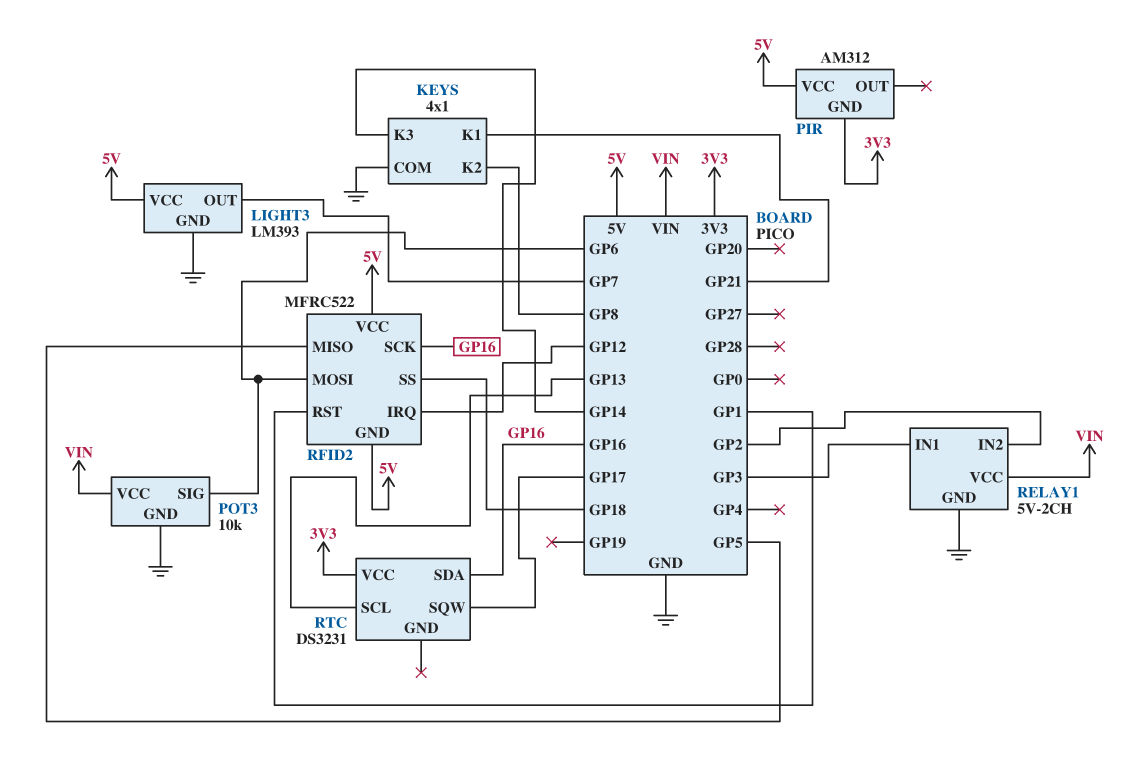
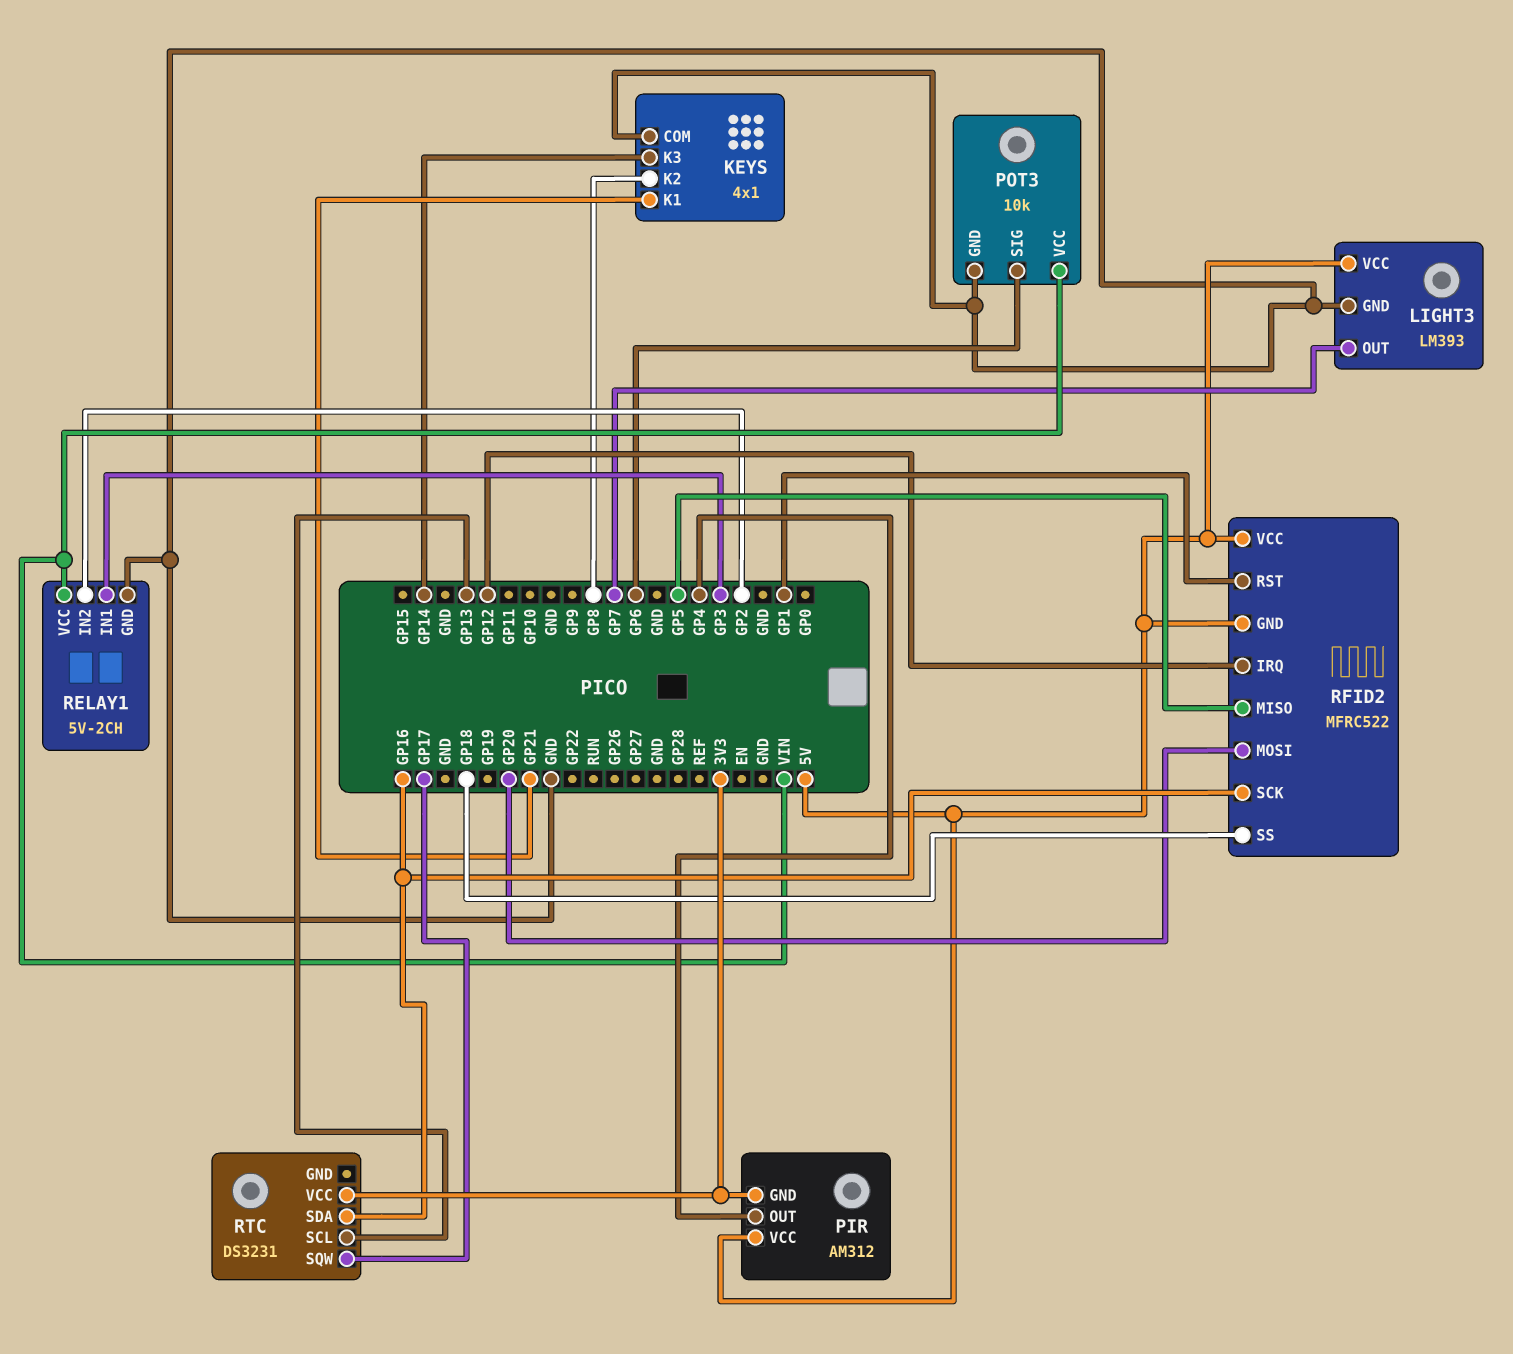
PIR pin OUT: none -> GP4
RFID2 pin MOSI: GP6 -> GP20

